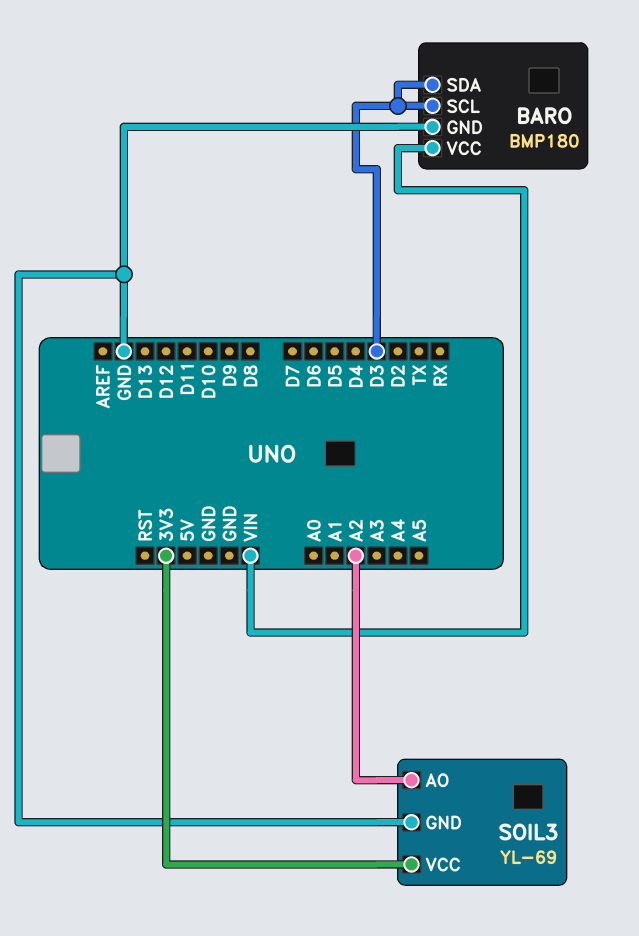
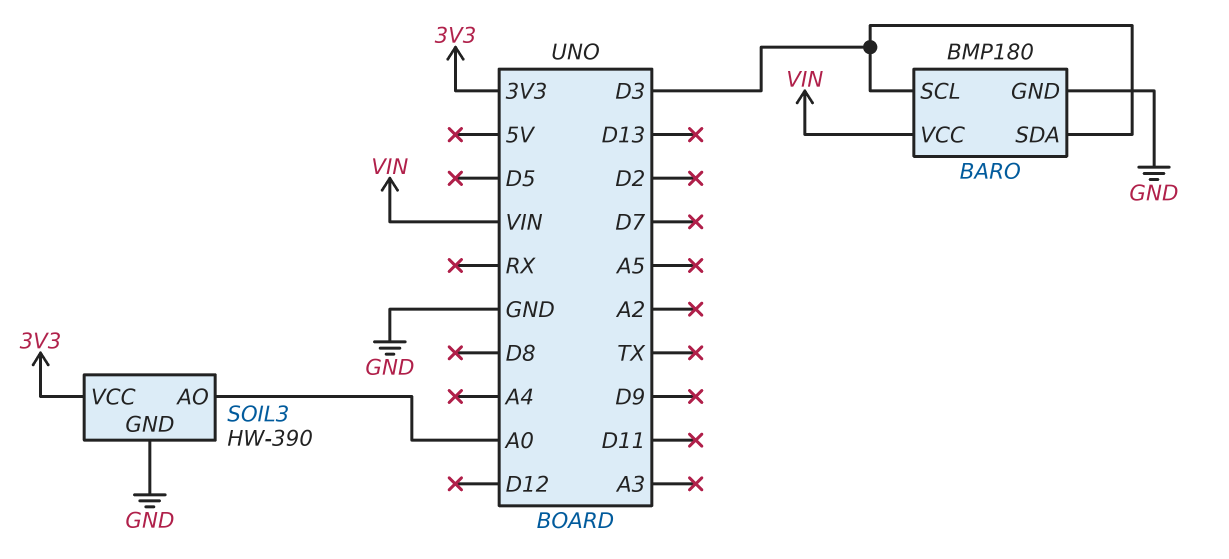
SOIL3: YL-69 -> HW-390
SOIL3 pin AO: A2 -> A0

